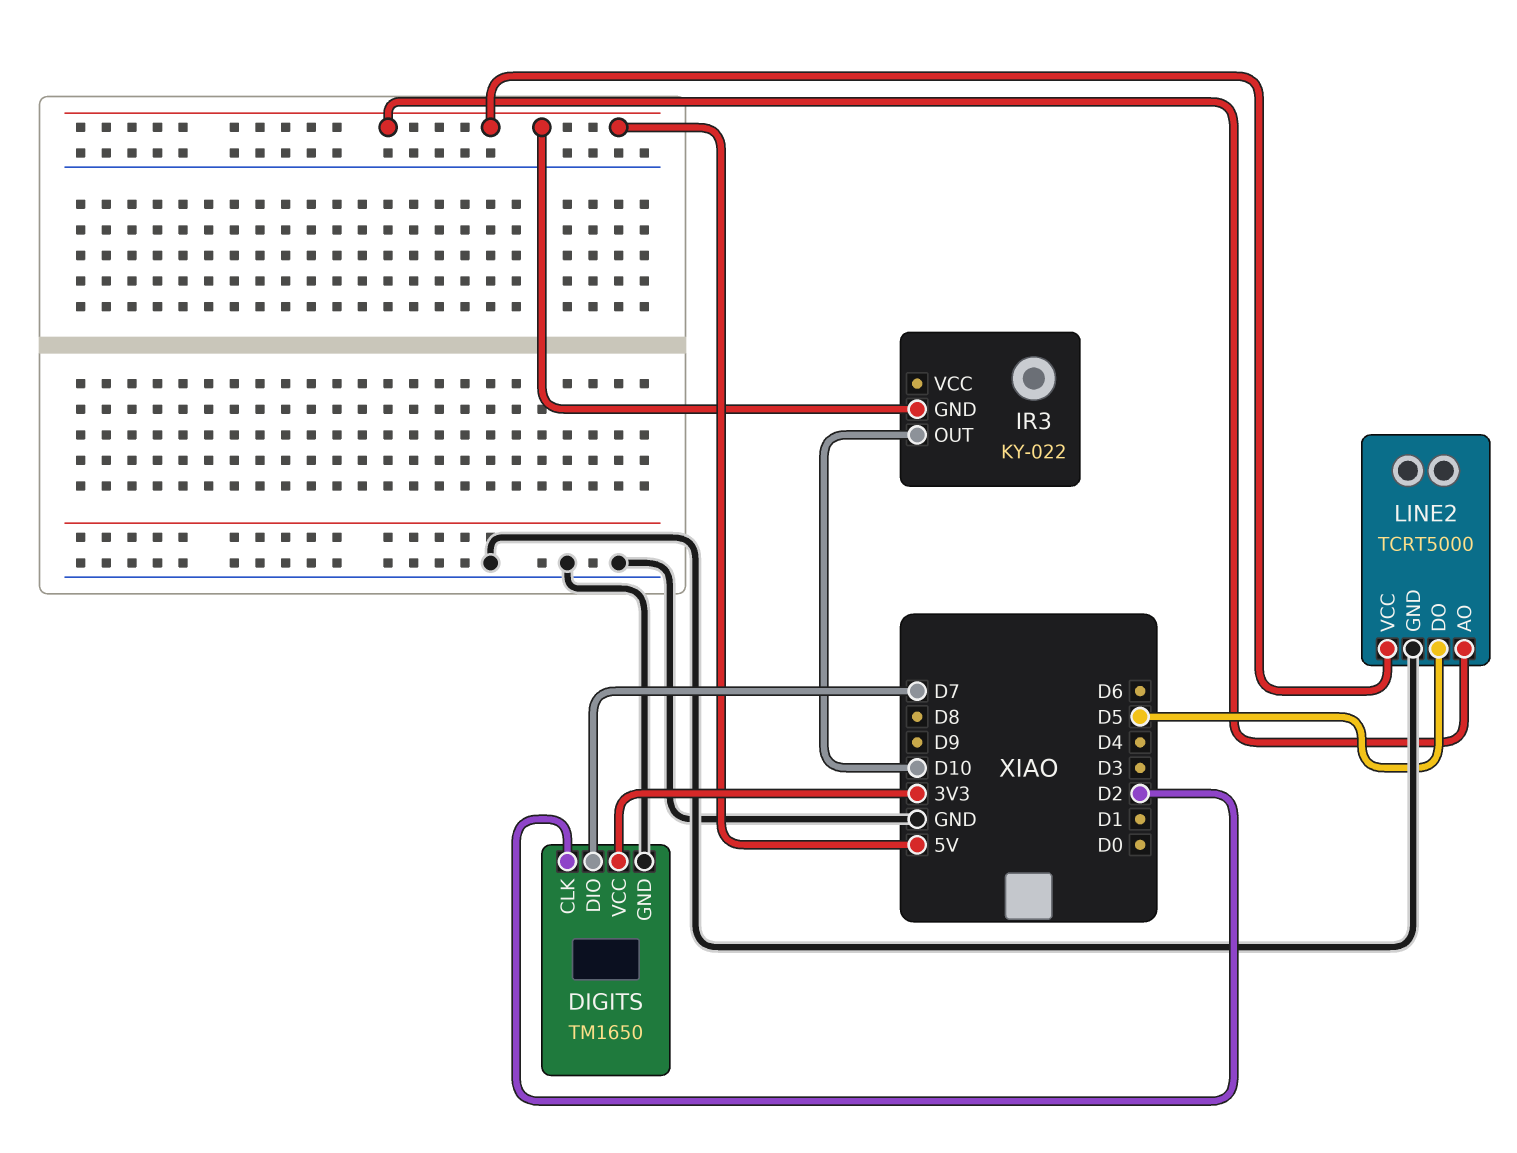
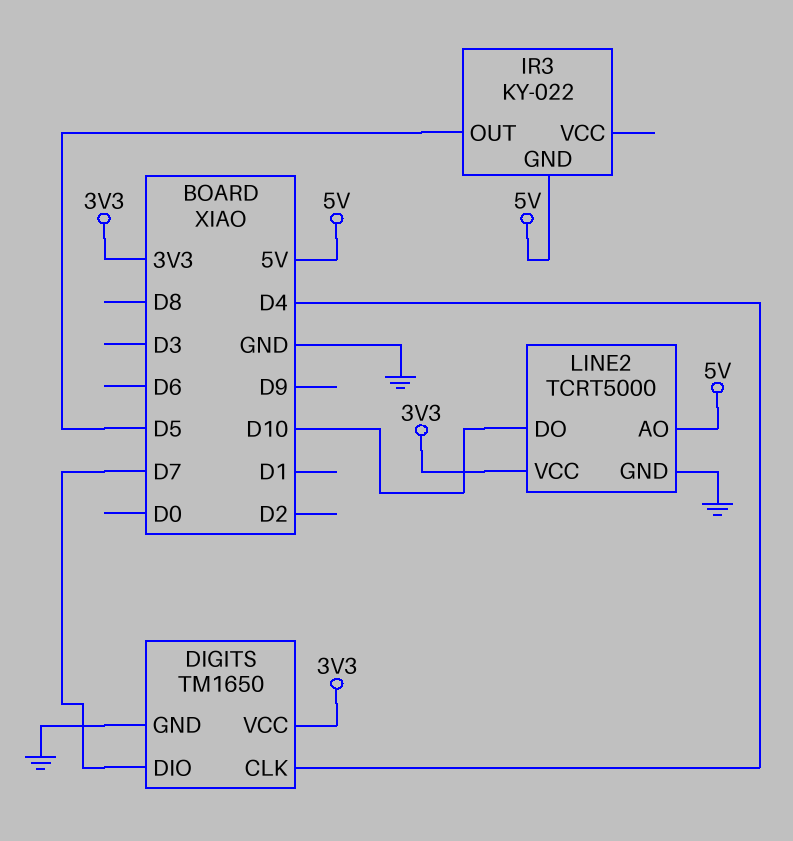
DIGITS pin CLK: D2 -> D4
IR3 pin OUT: D10 -> D5
LINE2 pin DO: D5 -> D10
LINE2 pin VCC: 5V -> 3V3

